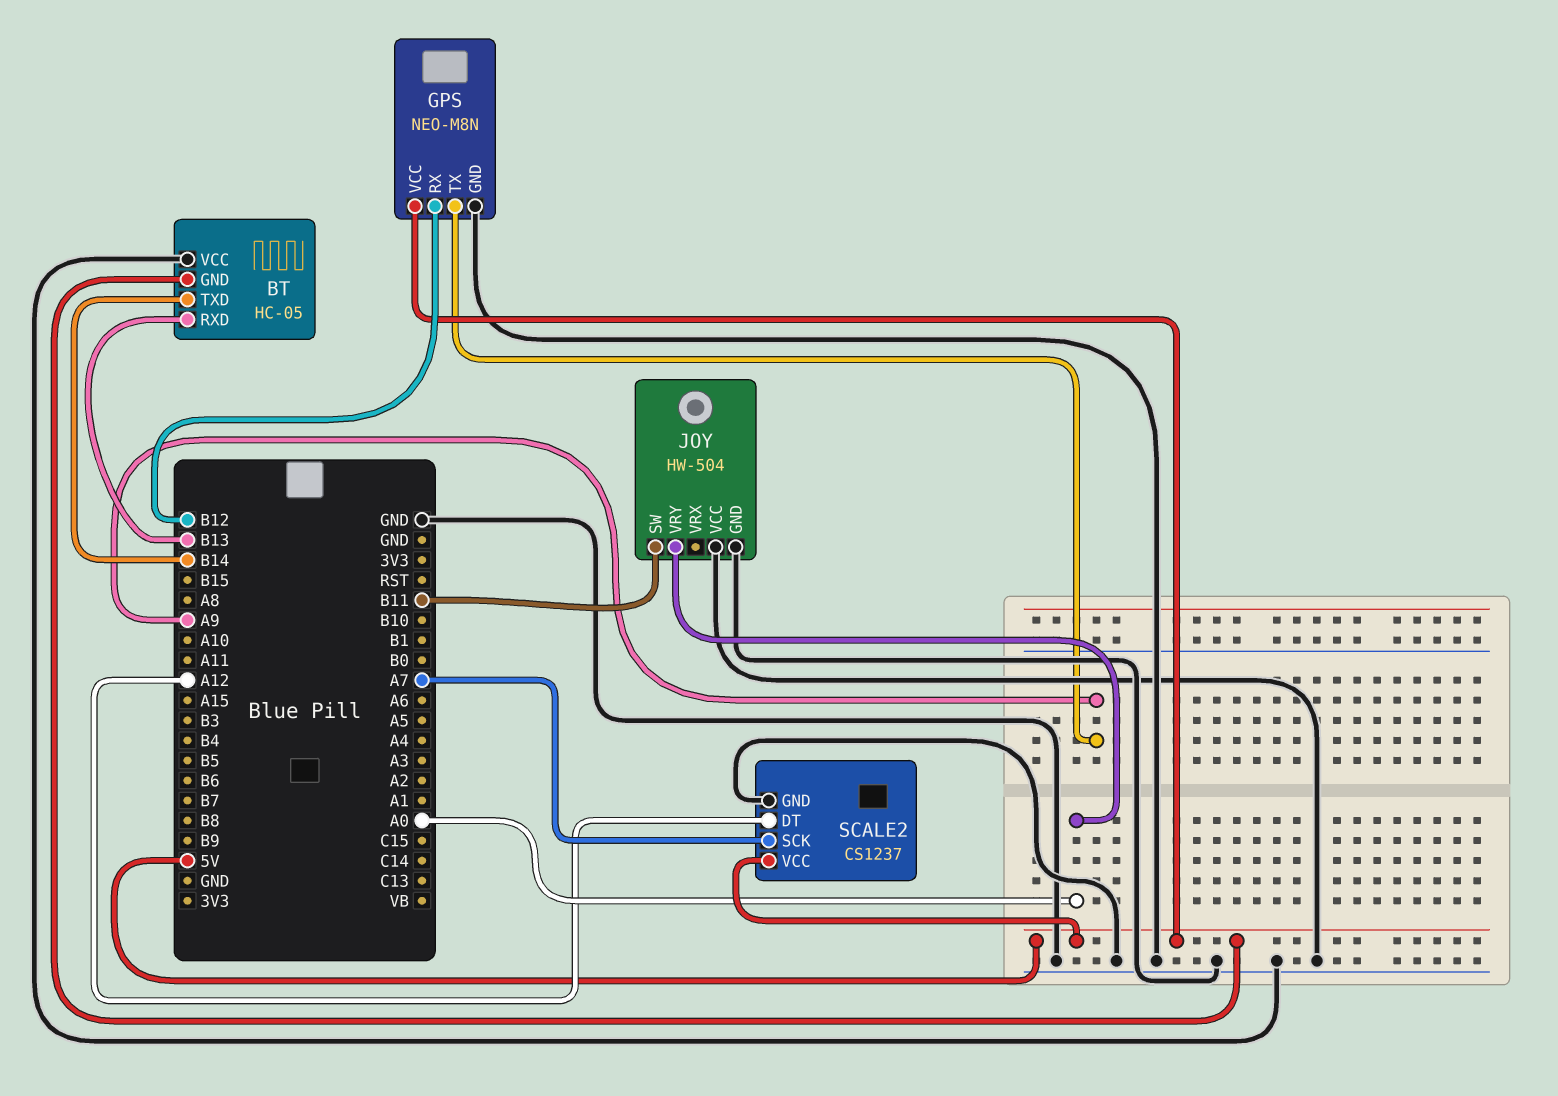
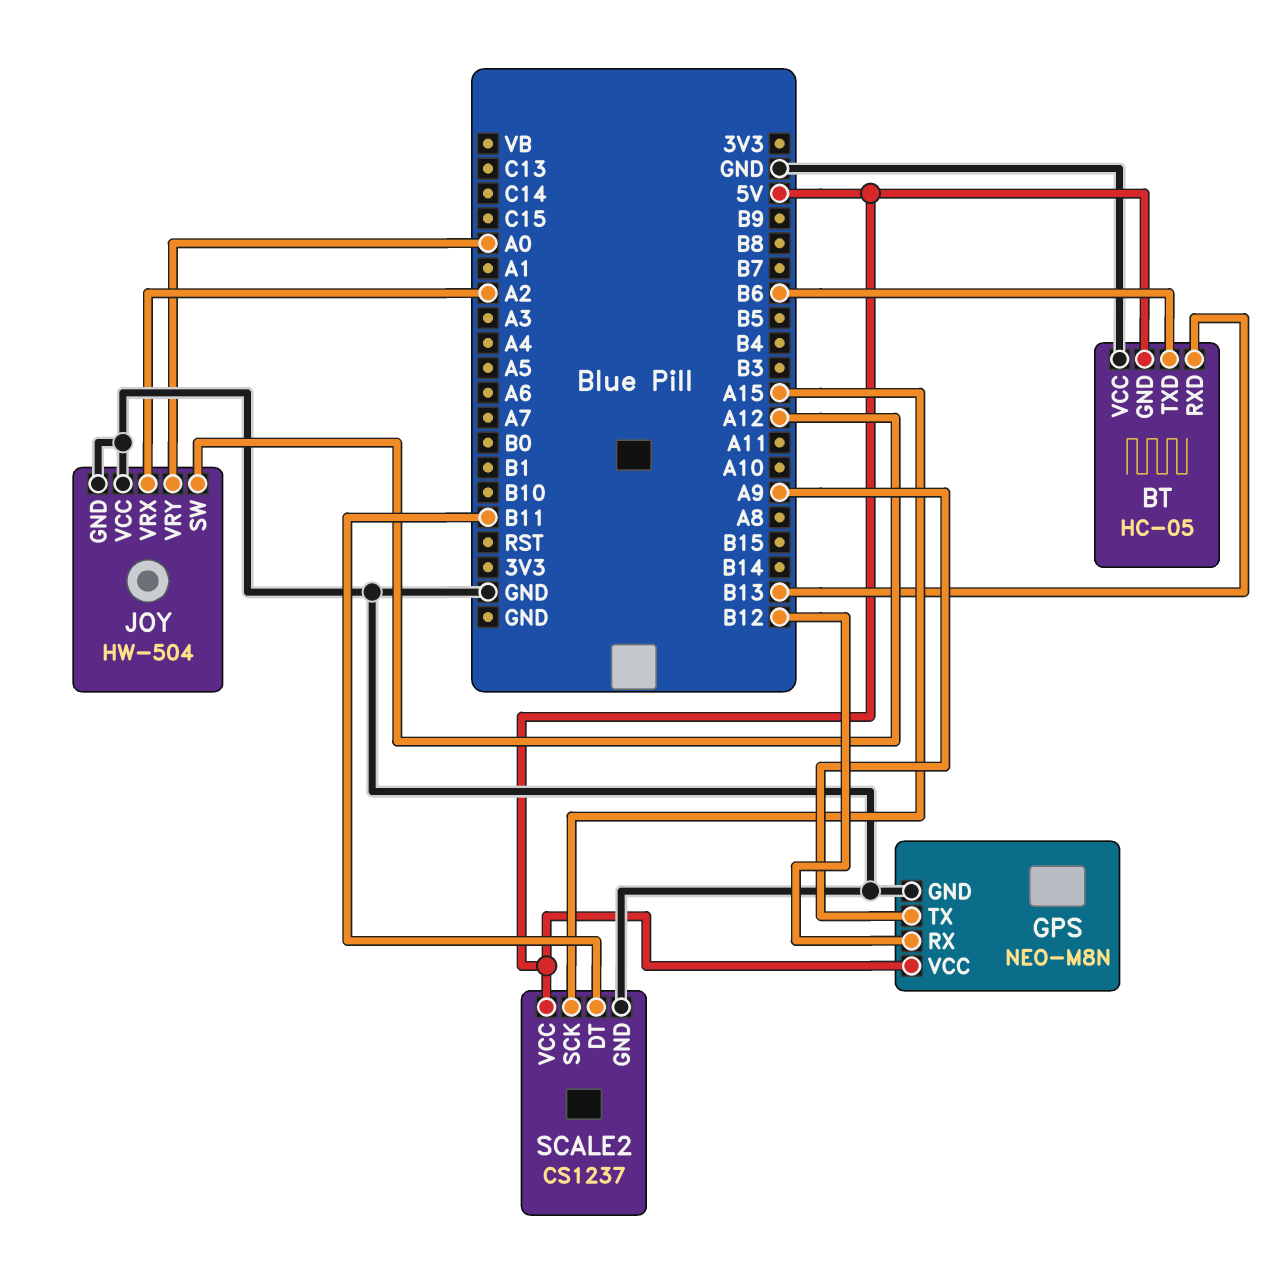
BT pin TXD: B14 -> B6
JOY pin SW: B11 -> A12
JOY pin VRX: none -> A2
SCALE2 pin DT: A12 -> B11
SCALE2 pin SCK: A7 -> A15

